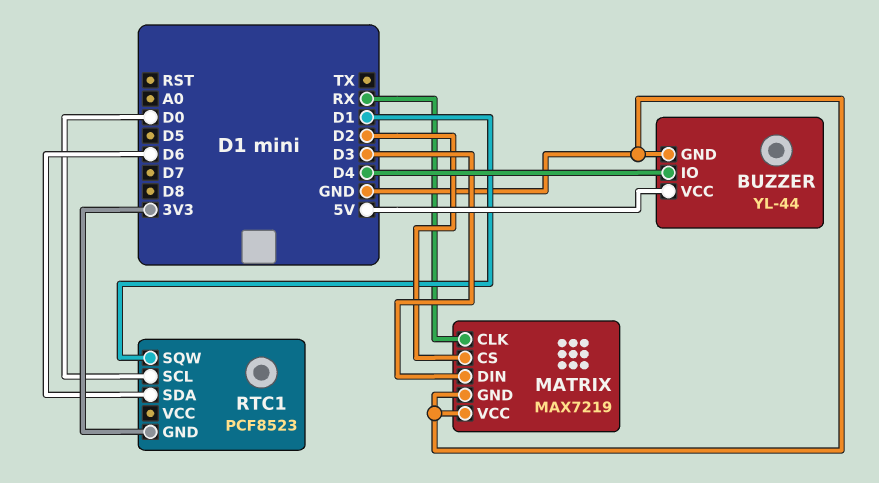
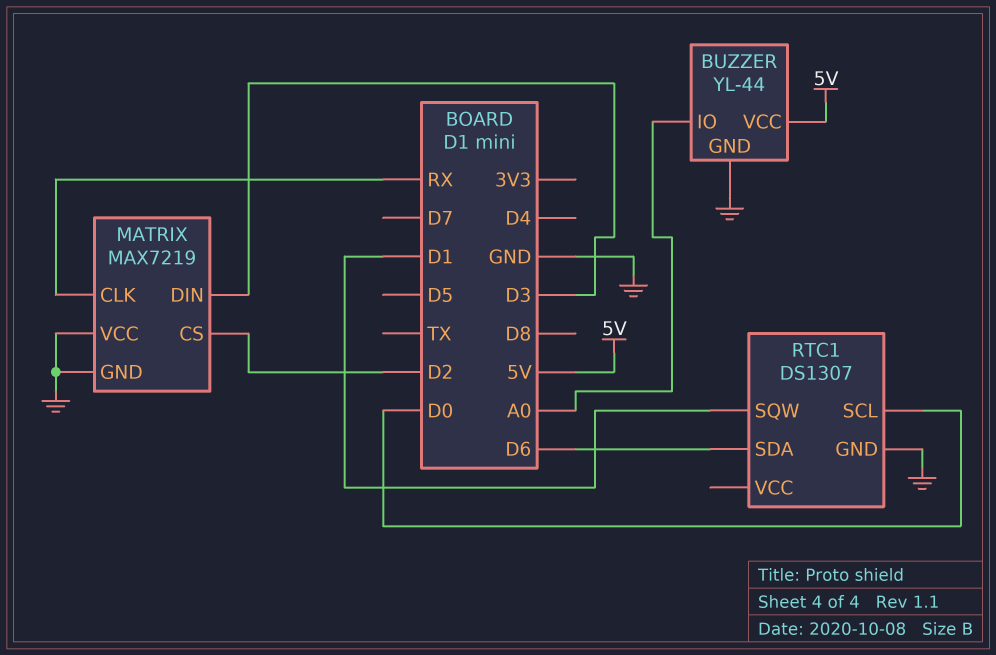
BUZZER pin IO: D4 -> A0
RTC1: PCF8523 -> DS1307
RTC1 pin GND: 3V3 -> GND

